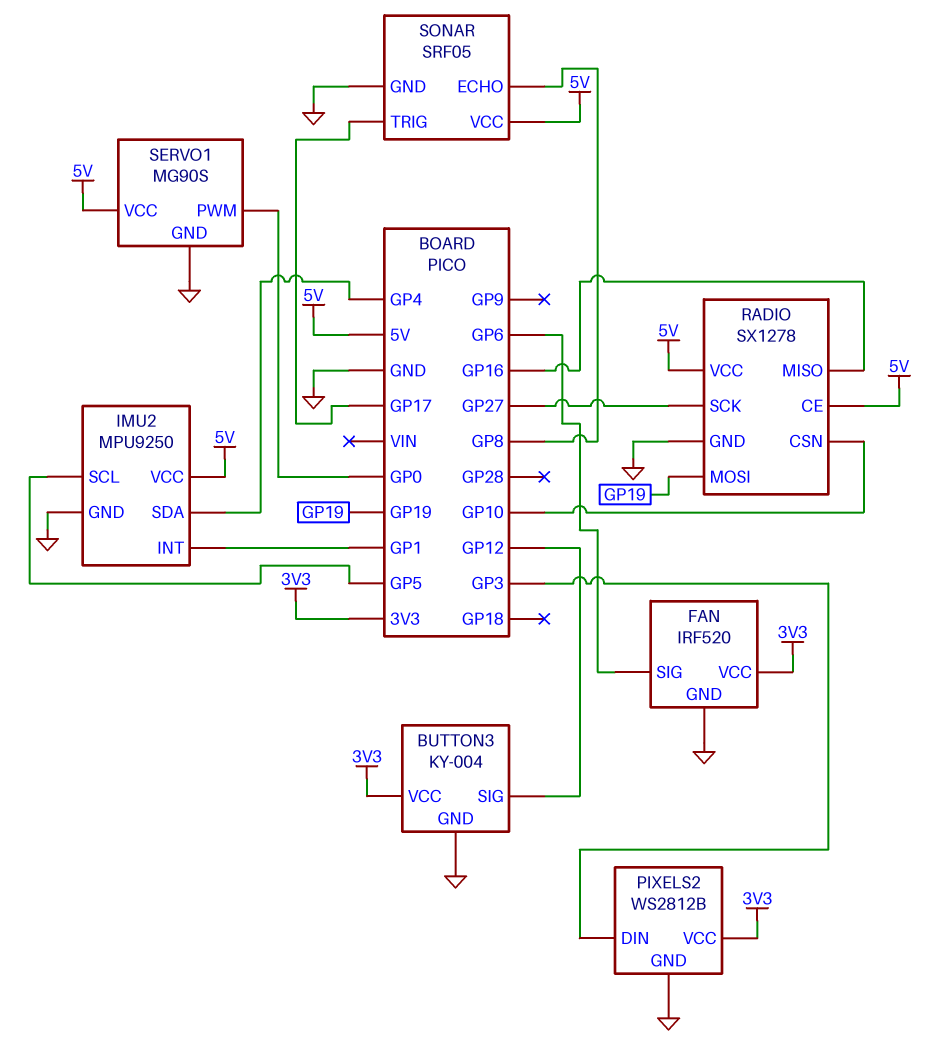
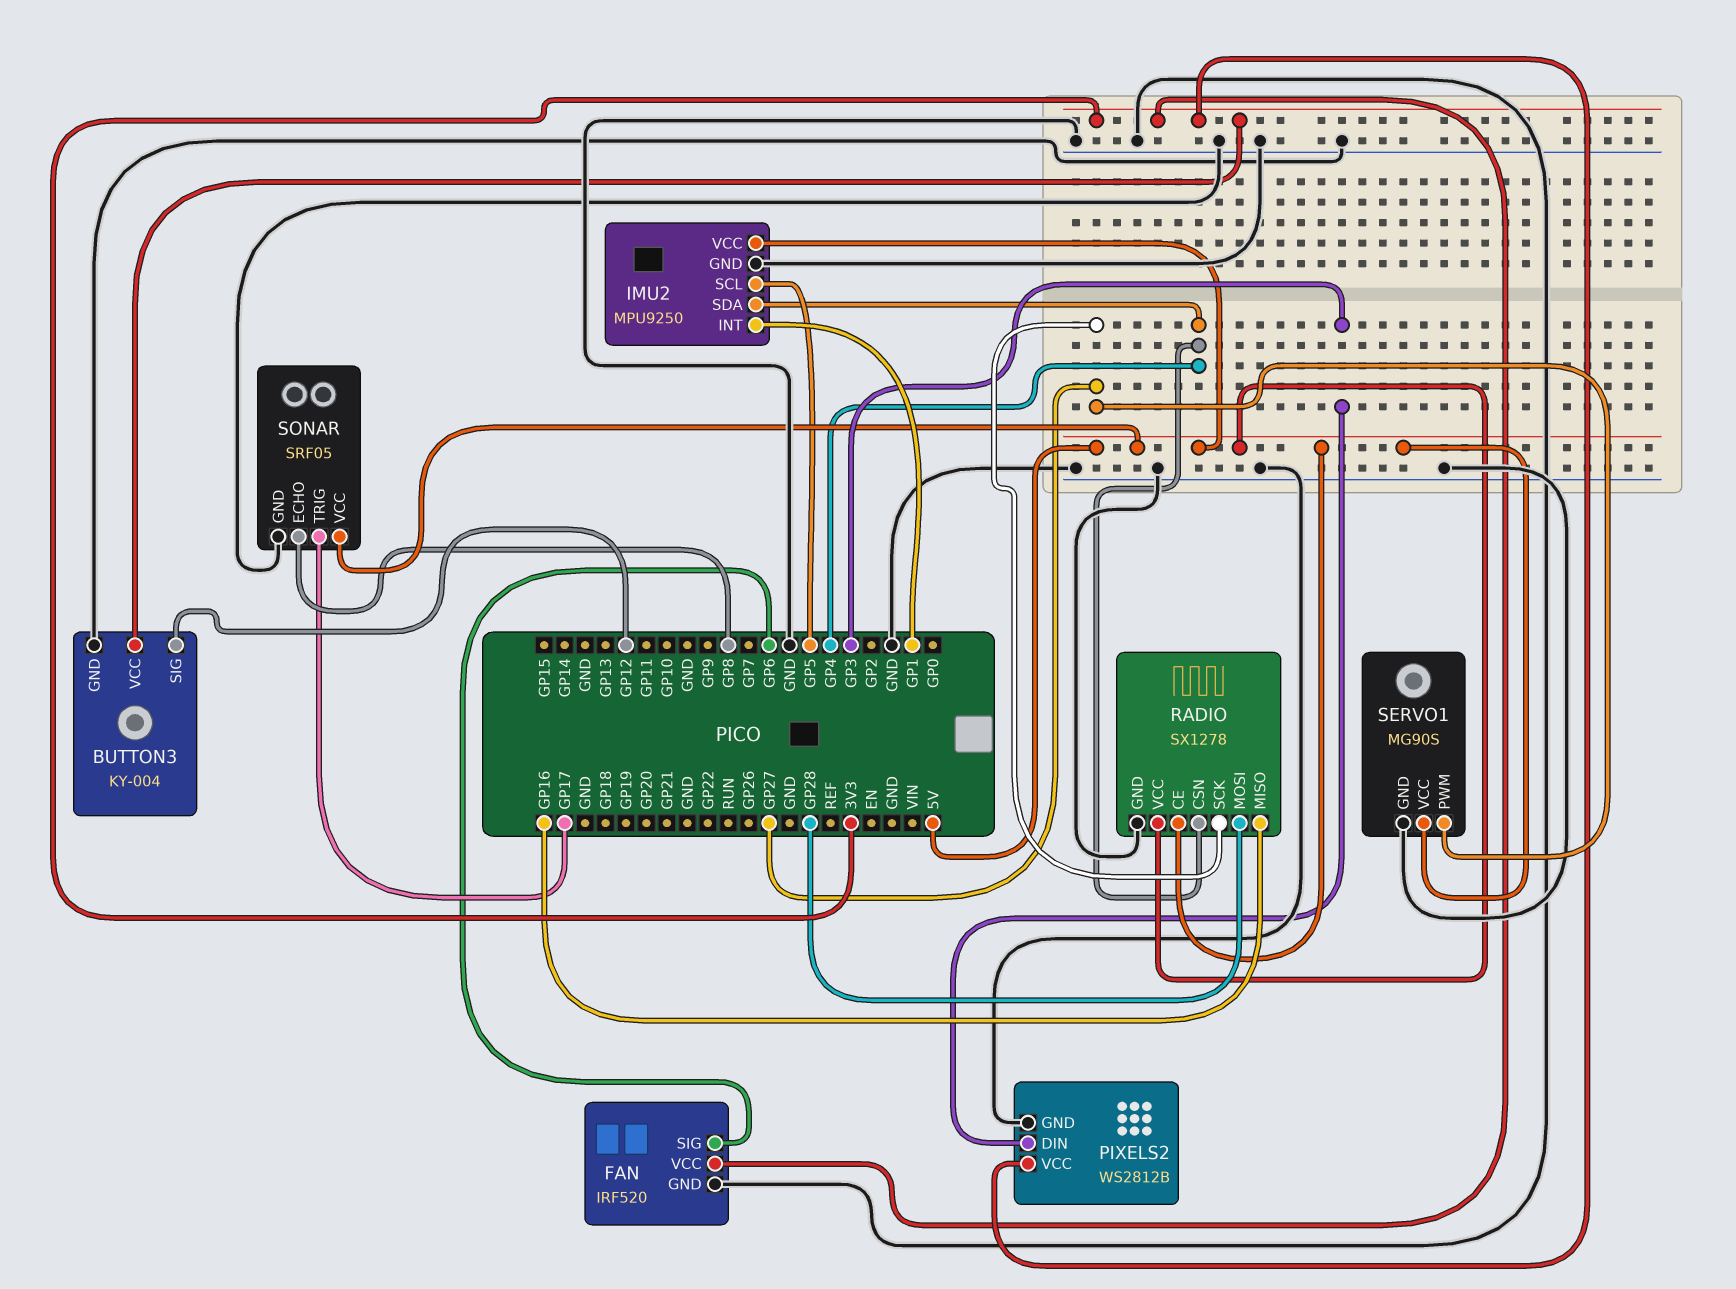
RADIO pin CSN: GP10 -> GP4
RADIO pin MOSI: GP19 -> GP28
SERVO1 pin PWM: GP0 -> GP27

